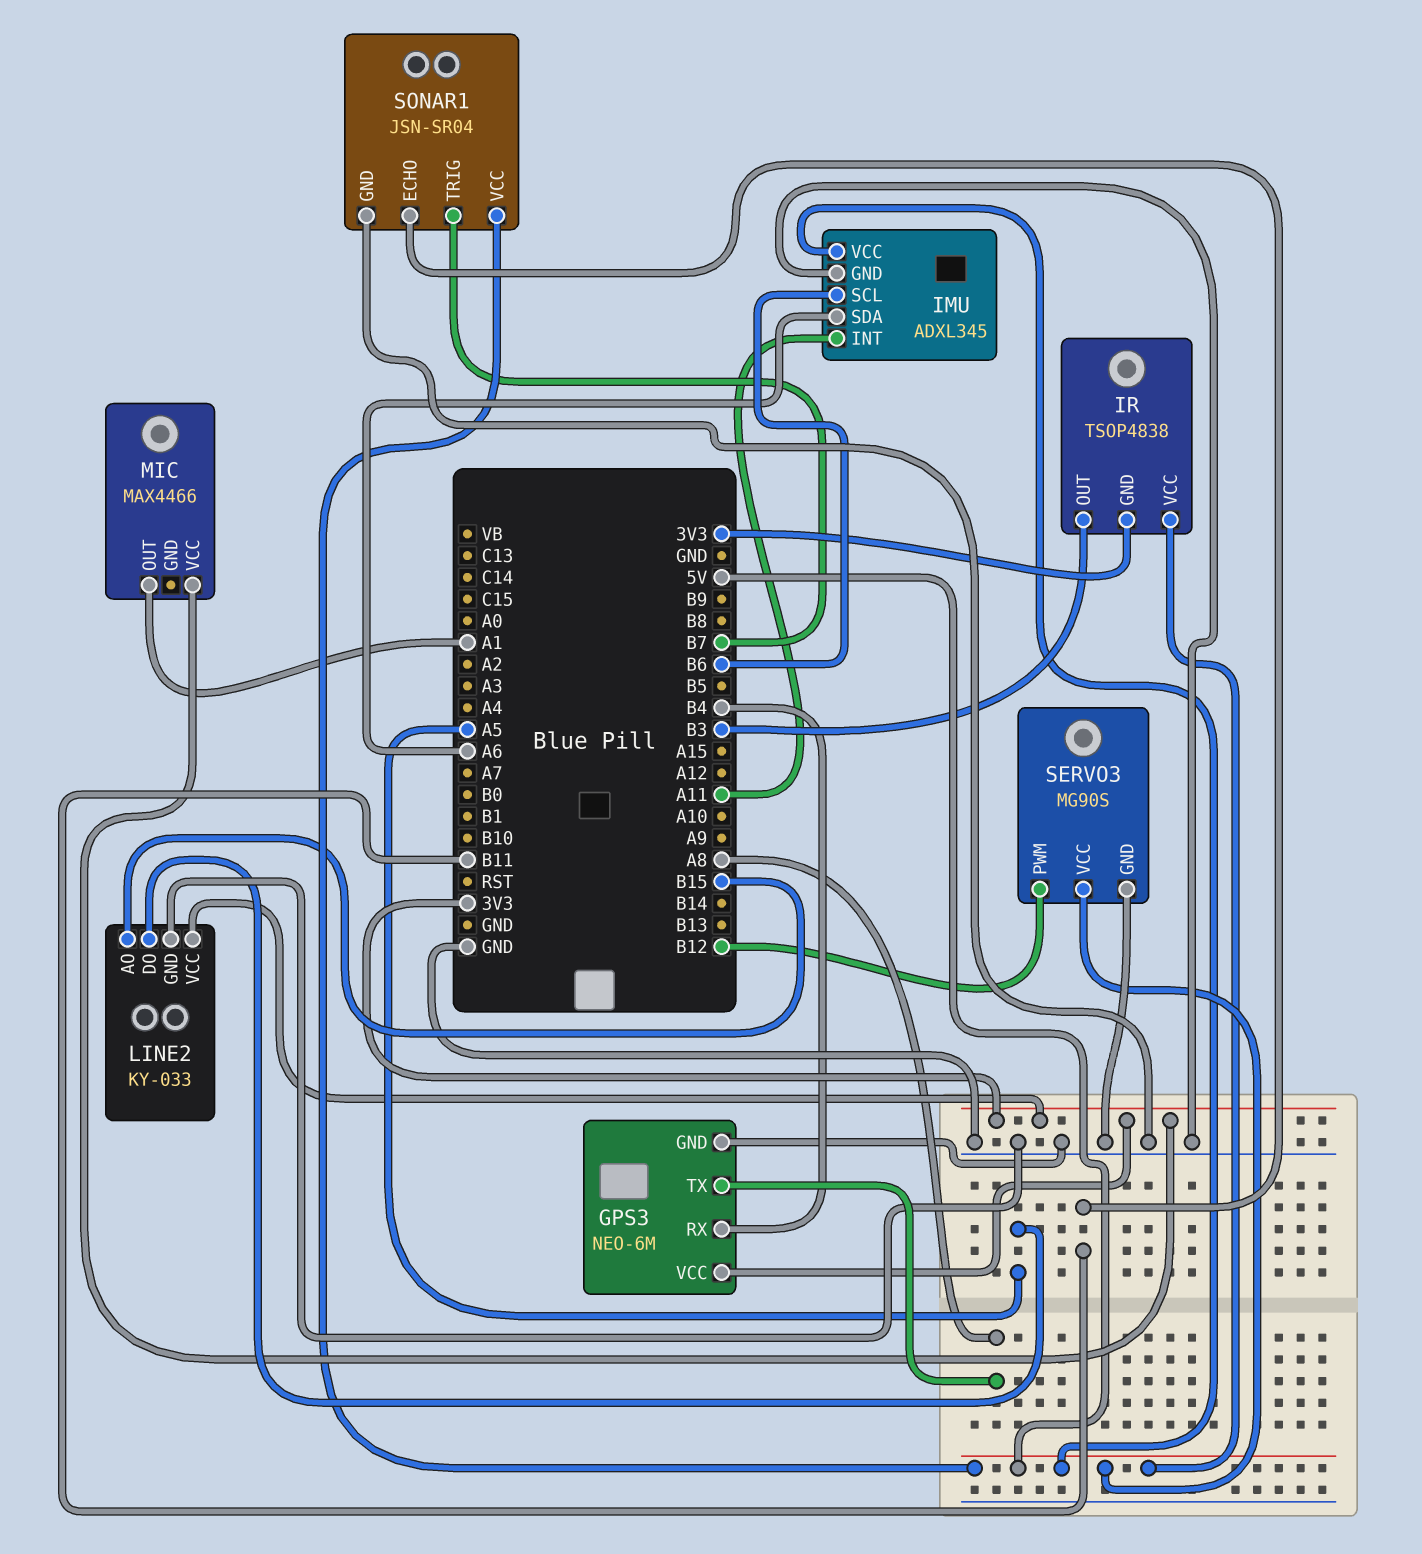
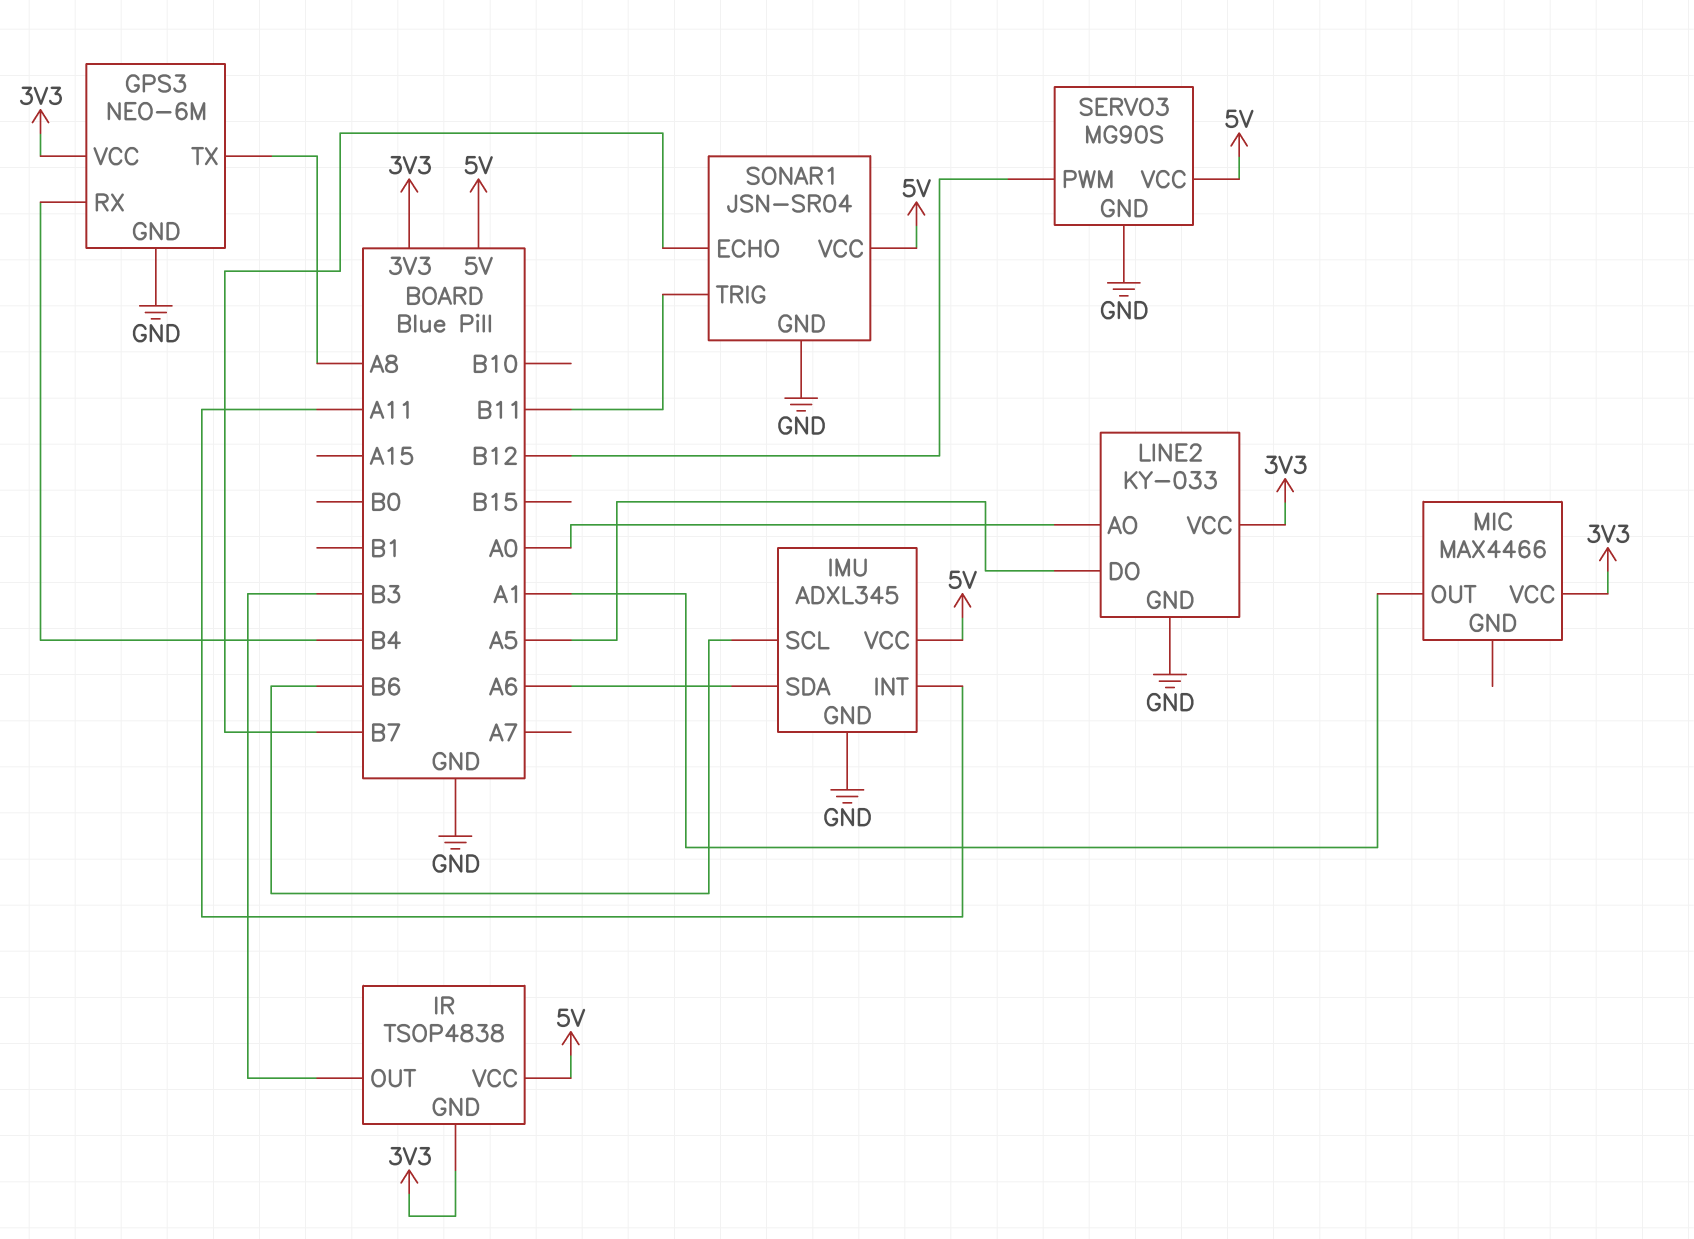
LINE2 pin AO: B15 -> A0
SONAR1 pin ECHO: B11 -> B7
SONAR1 pin TRIG: B7 -> B11

